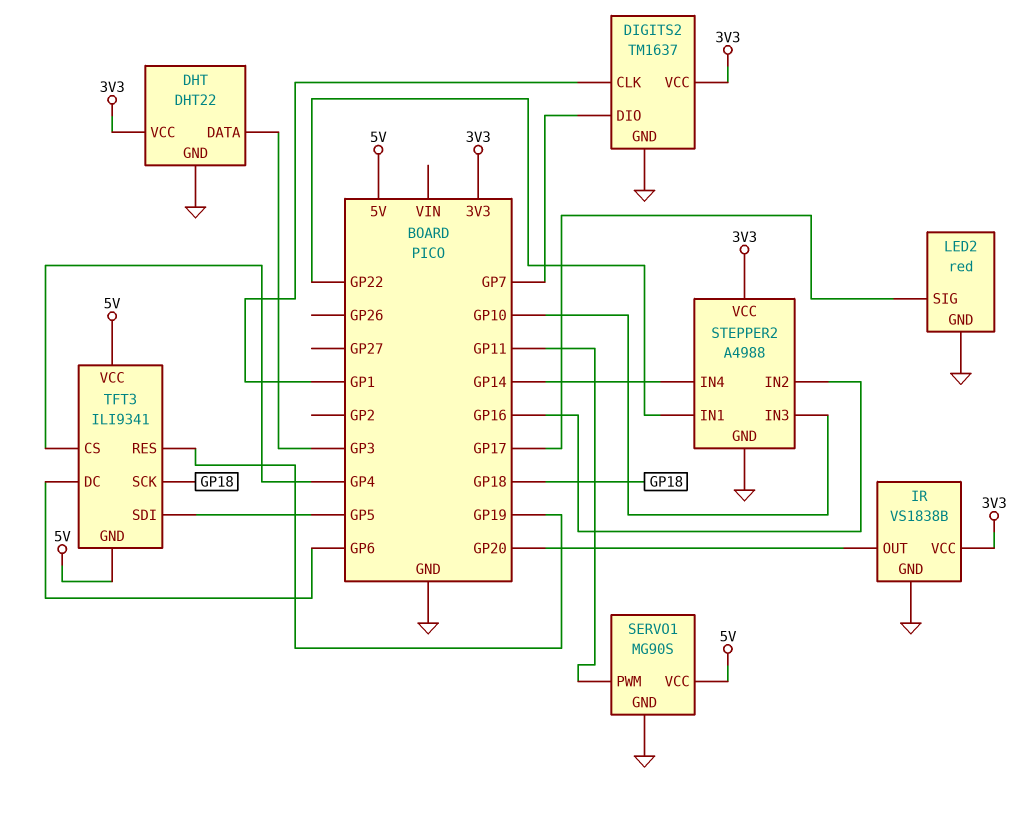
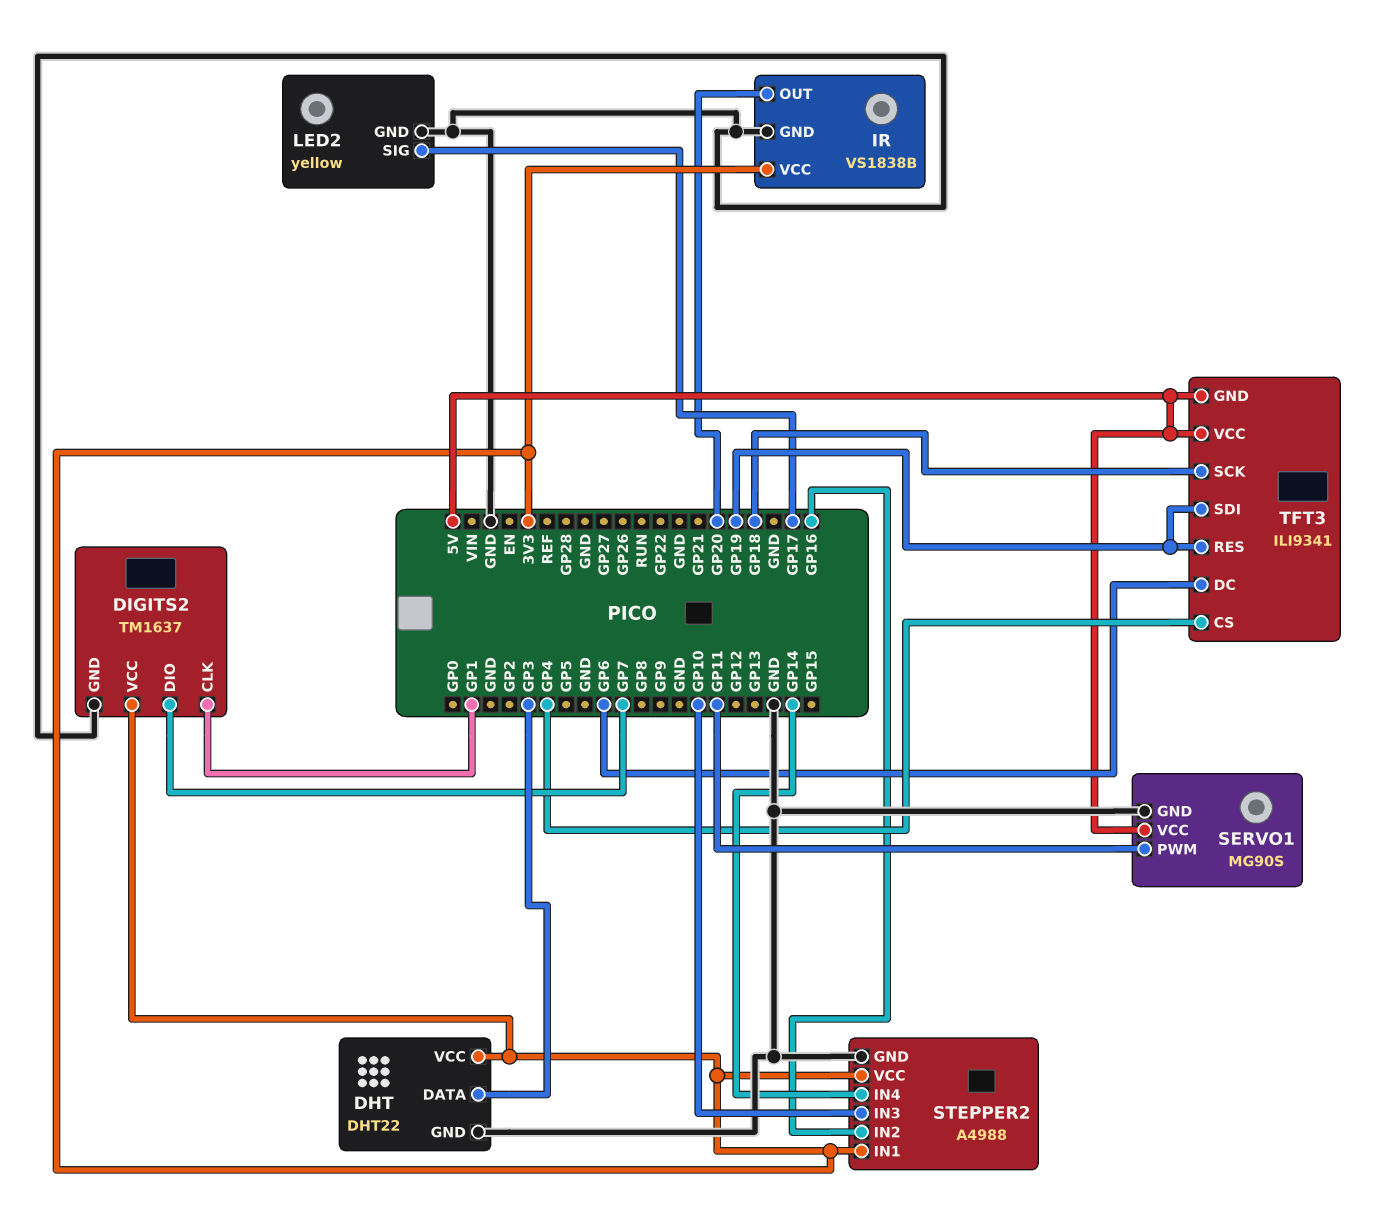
LED2: red -> yellow
STEPPER2 pin IN1: GP22 -> 3V3
TFT3 pin SDI: GP5 -> GP19

